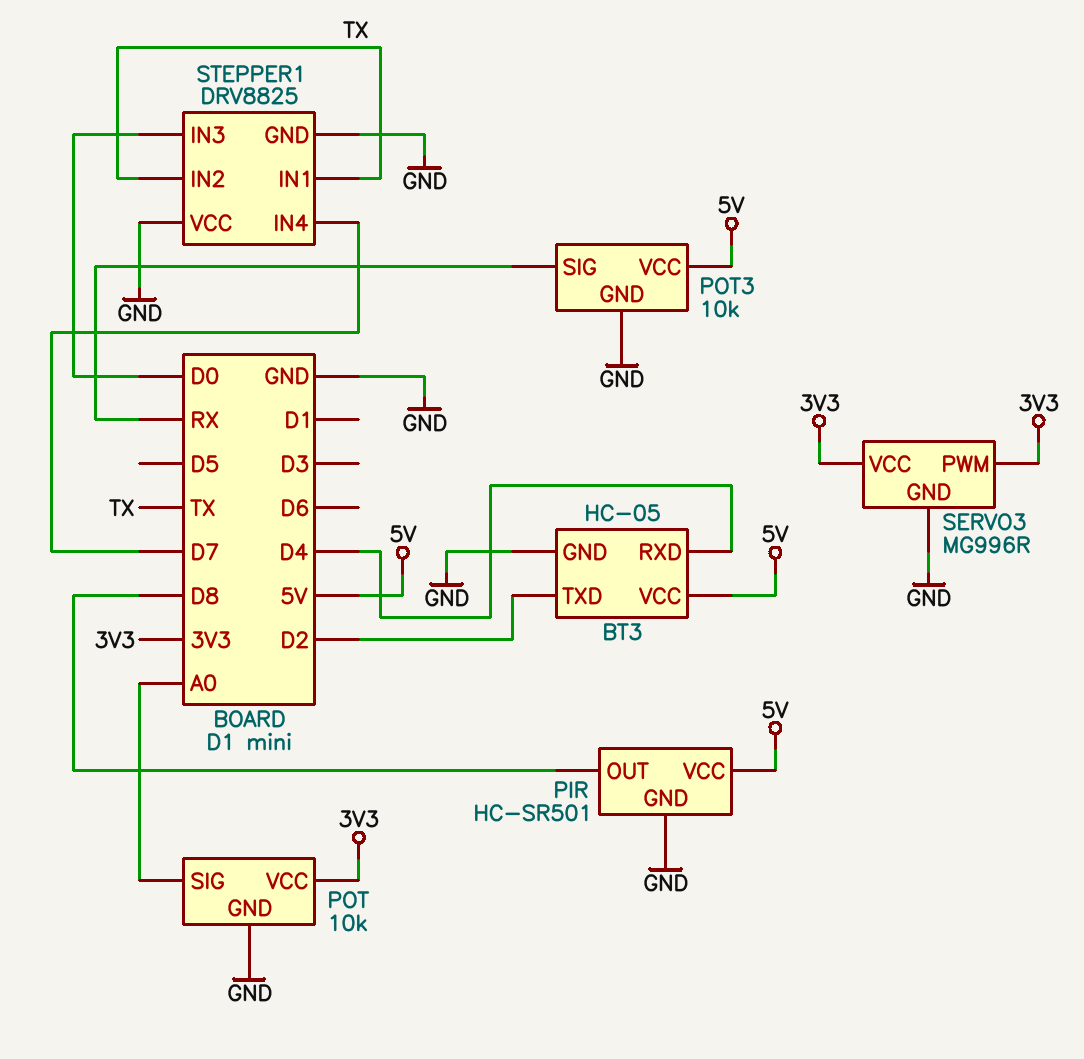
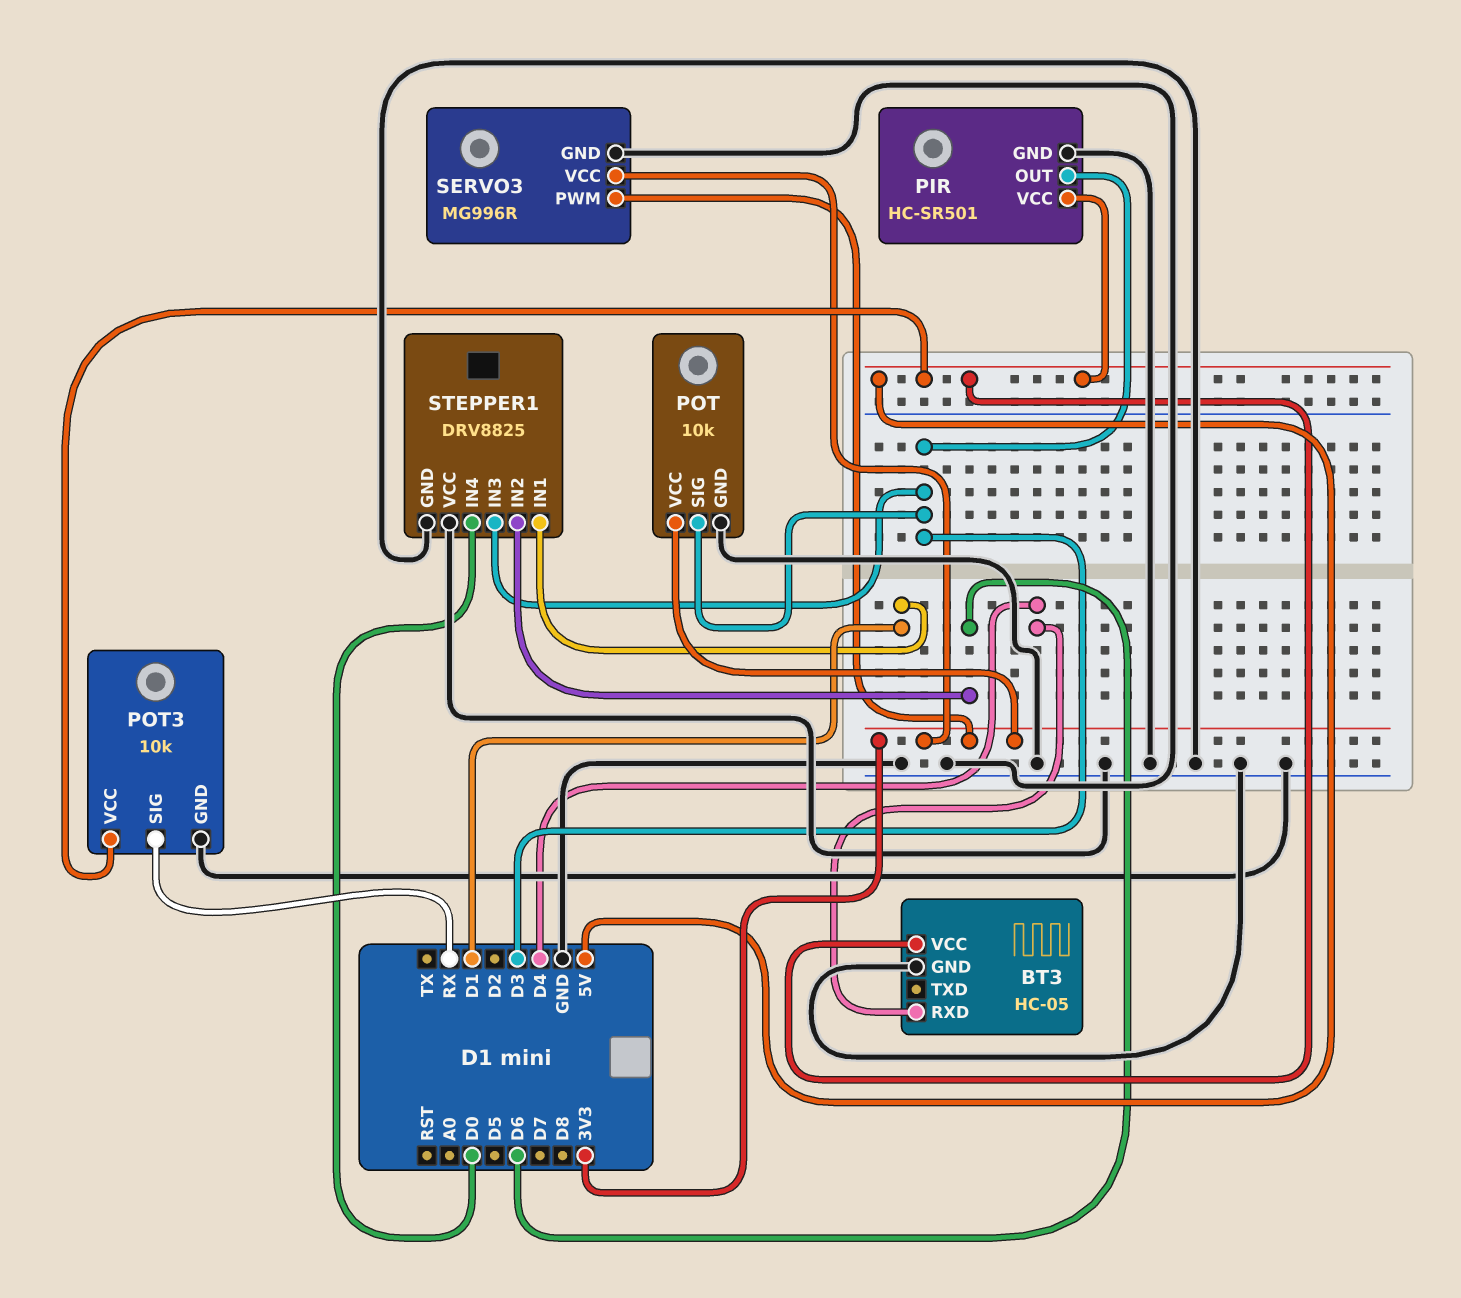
BT3 pin TXD: D2 -> none
PIR pin OUT: D8 -> D3
POT pin SIG: A0 -> D3
STEPPER1 pin IN1: TX -> D1
STEPPER1 pin IN2: TX -> D6
STEPPER1 pin IN3: D0 -> D3
STEPPER1 pin IN4: D7 -> D0

